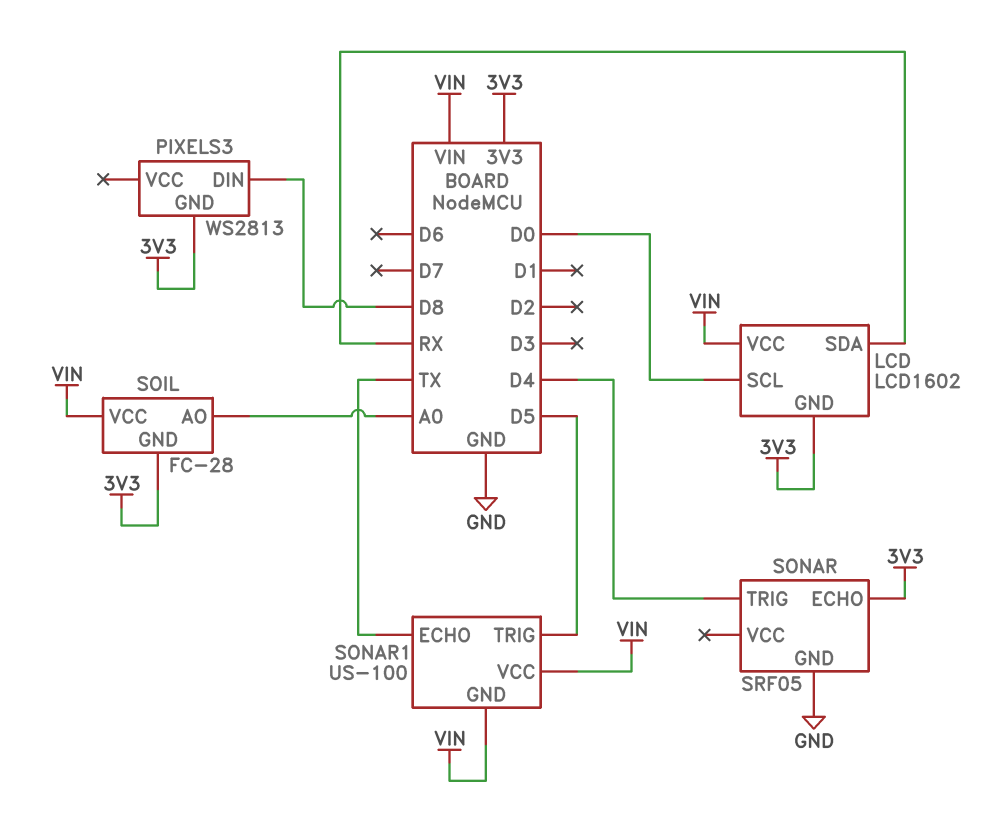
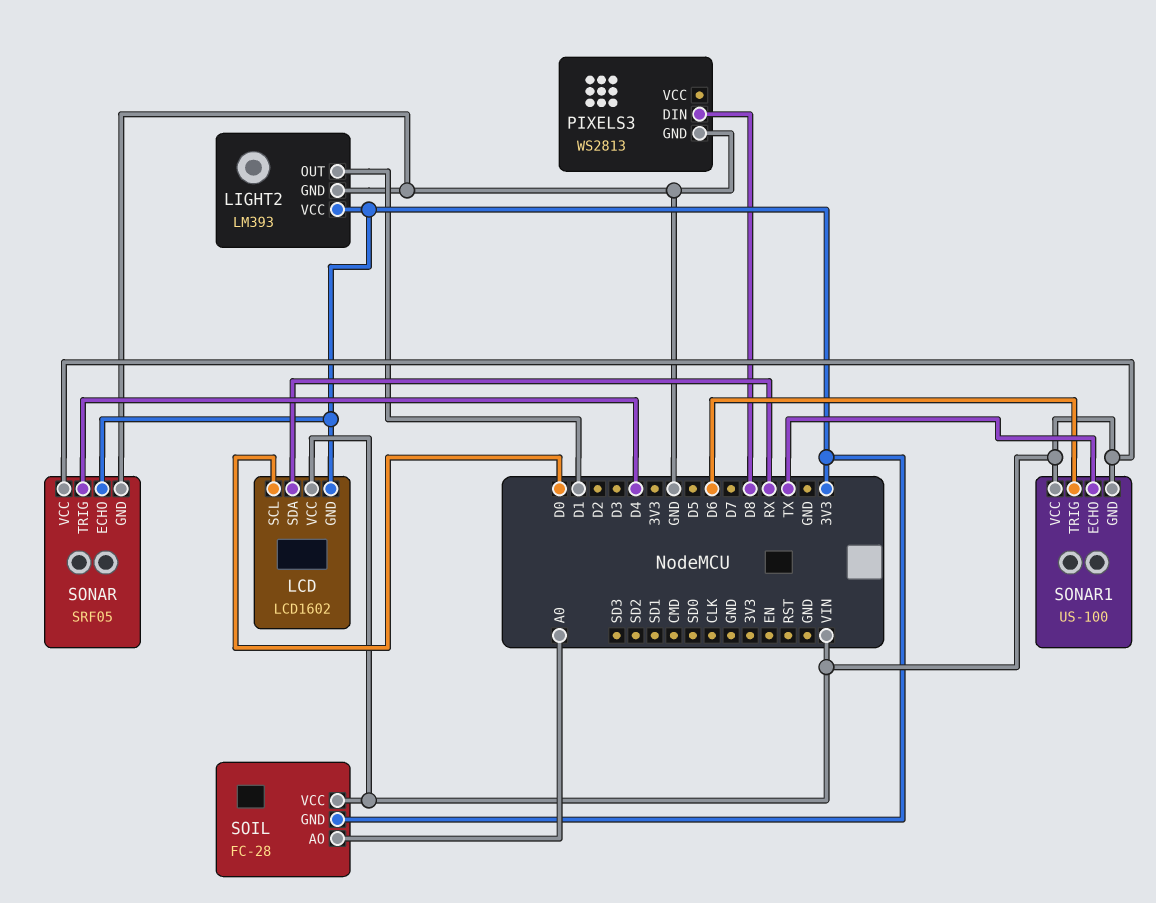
LIGHT2: none -> LM393
LIGHT2 pin GND: none -> GND
LIGHT2 pin OUT: none -> D1
LIGHT2 pin VCC: none -> 3V3
PIXELS3 pin GND: 3V3 -> GND
SONAR pin VCC: none -> VIN
SONAR1 pin TRIG: D5 -> D6

